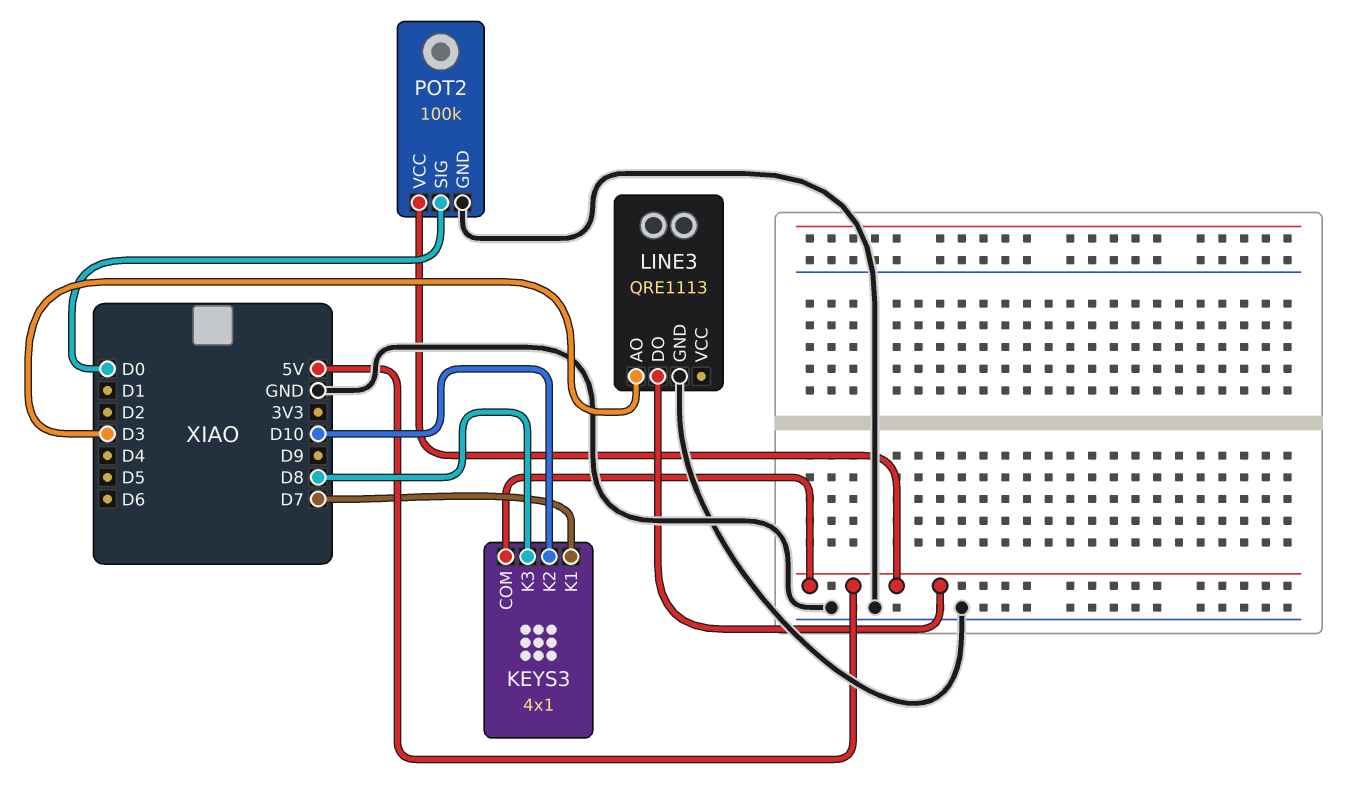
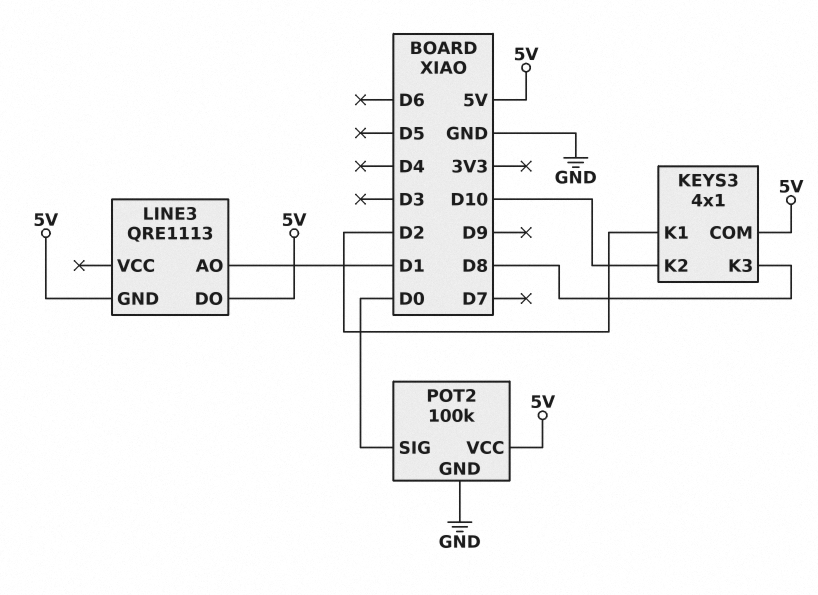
KEYS3 pin K1: D7 -> D2
LINE3 pin AO: D3 -> D1
LINE3 pin GND: GND -> 5V

